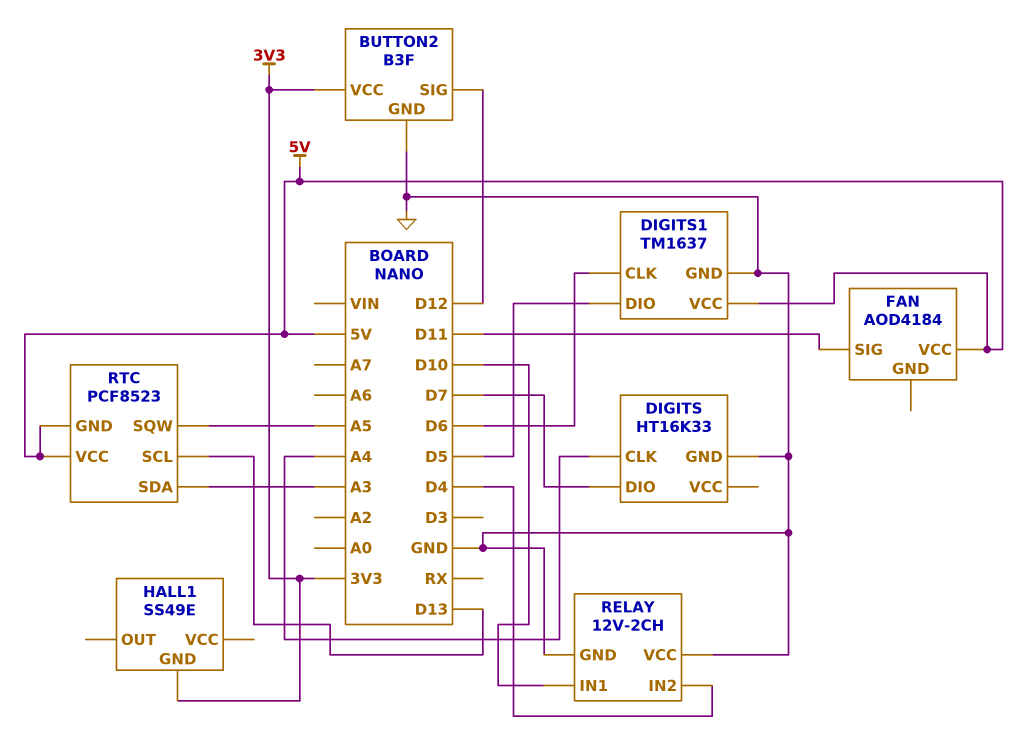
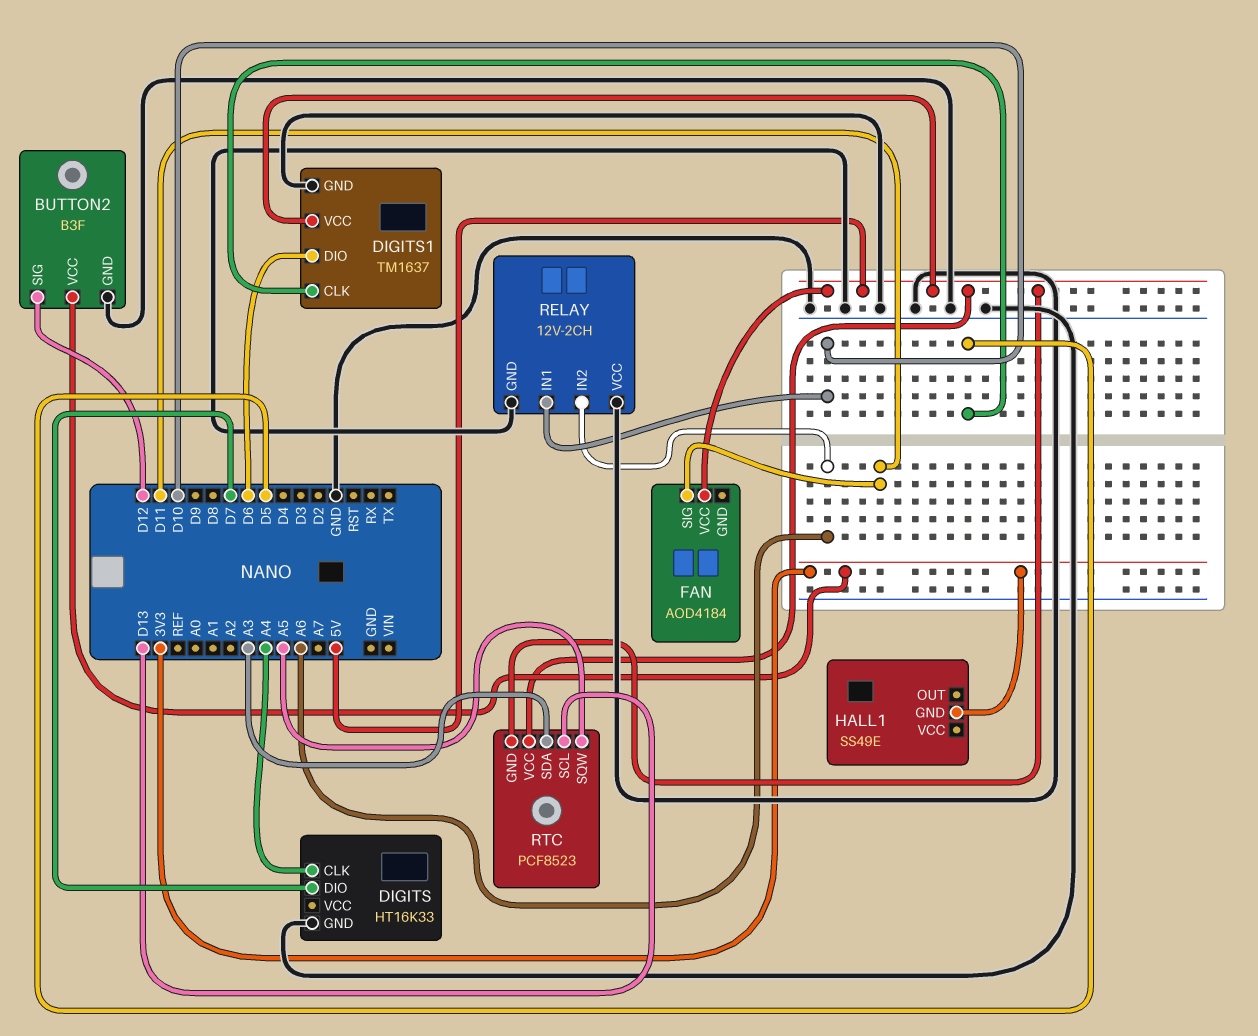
DIGITS1 pin CLK: D6 -> D5
DIGITS1 pin DIO: D5 -> D6
RELAY pin IN2: D4 -> A6

